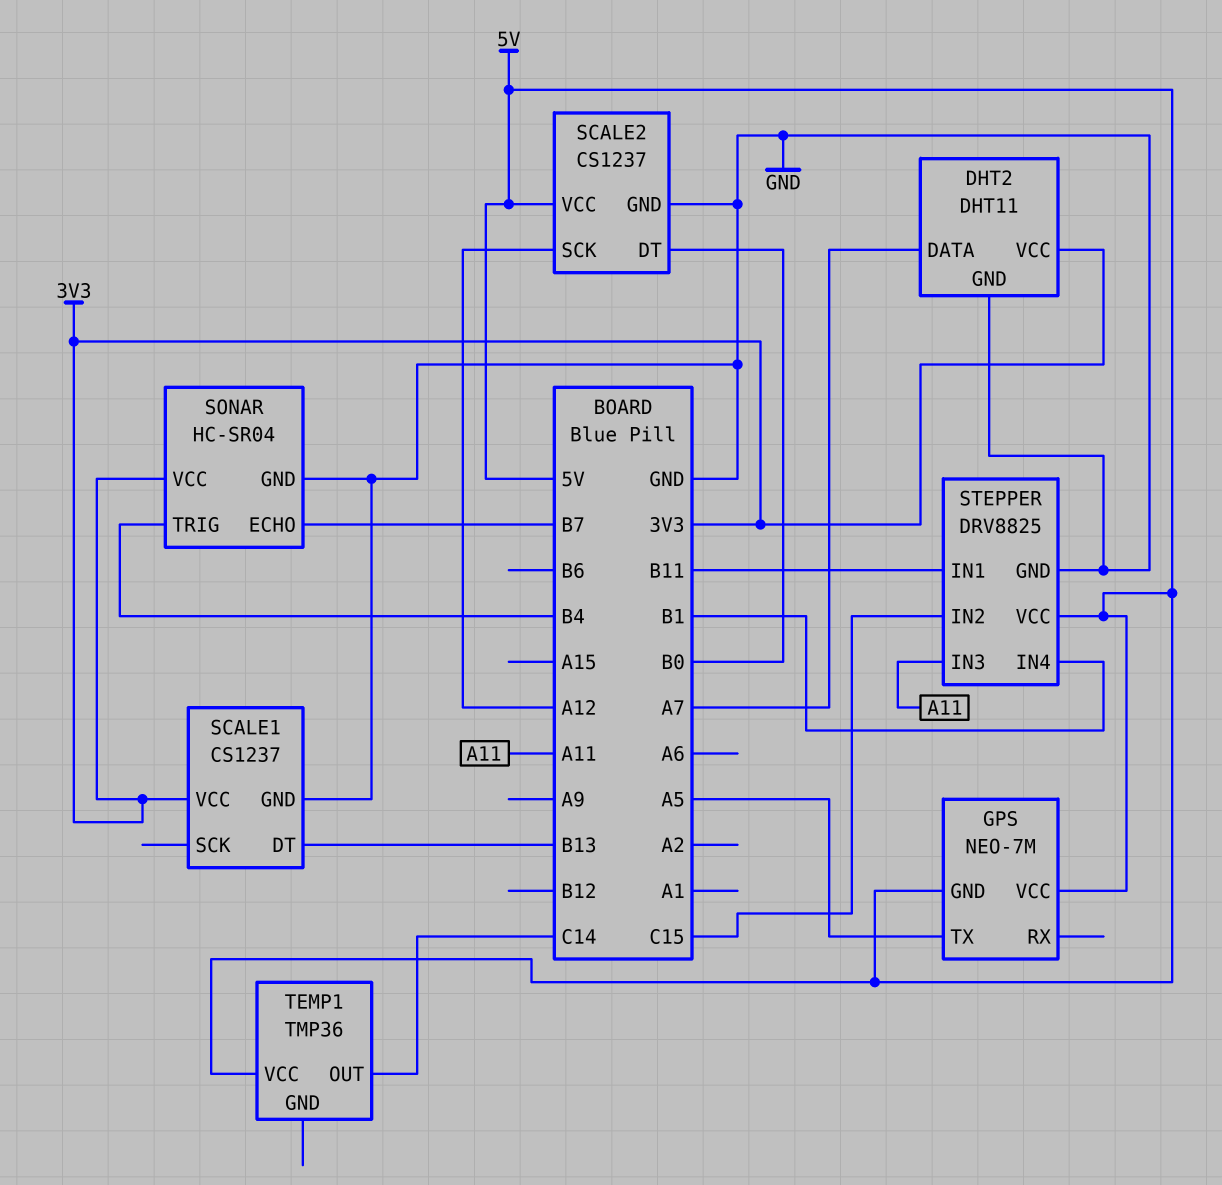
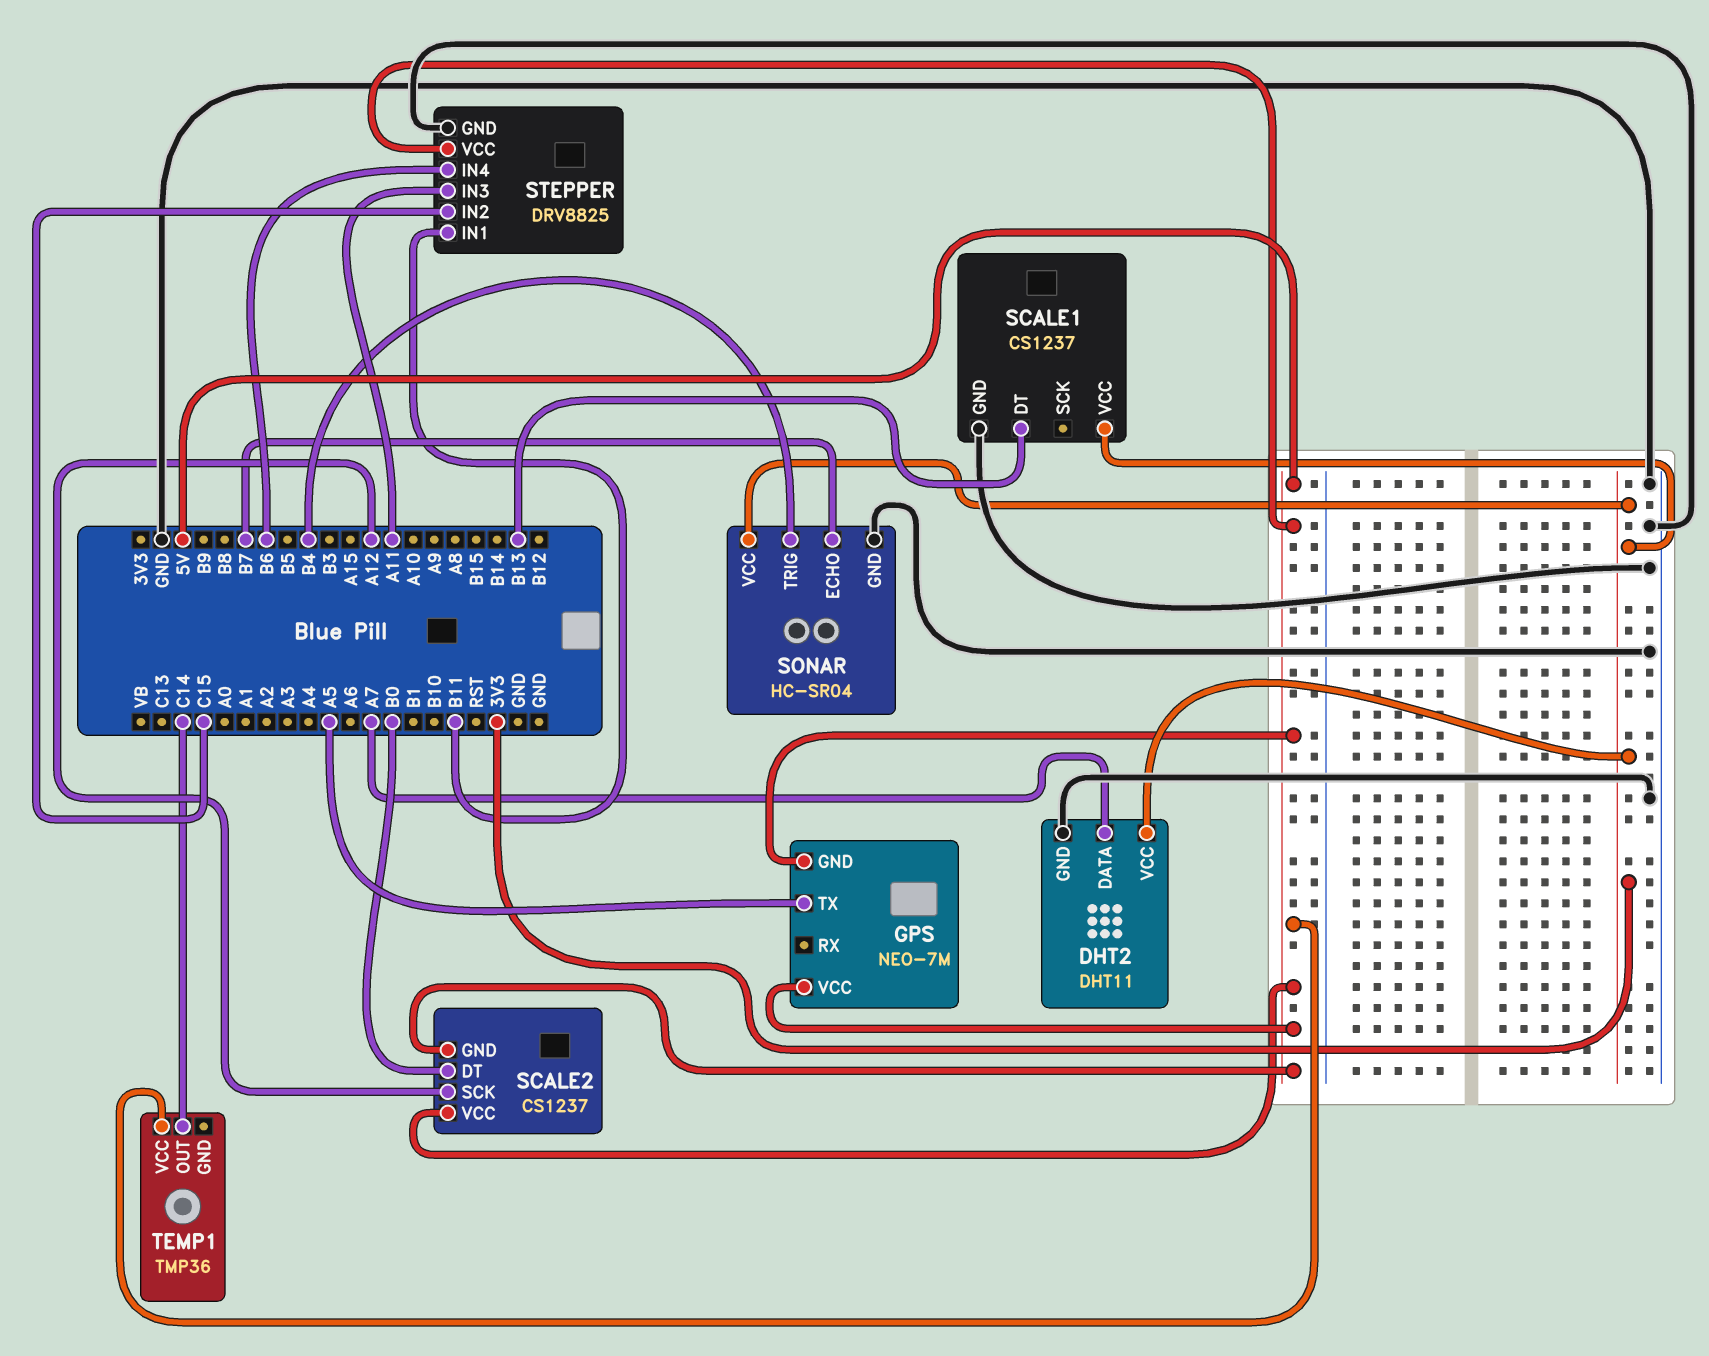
SCALE2 pin GND: GND -> 5V
STEPPER pin IN4: B1 -> B6

